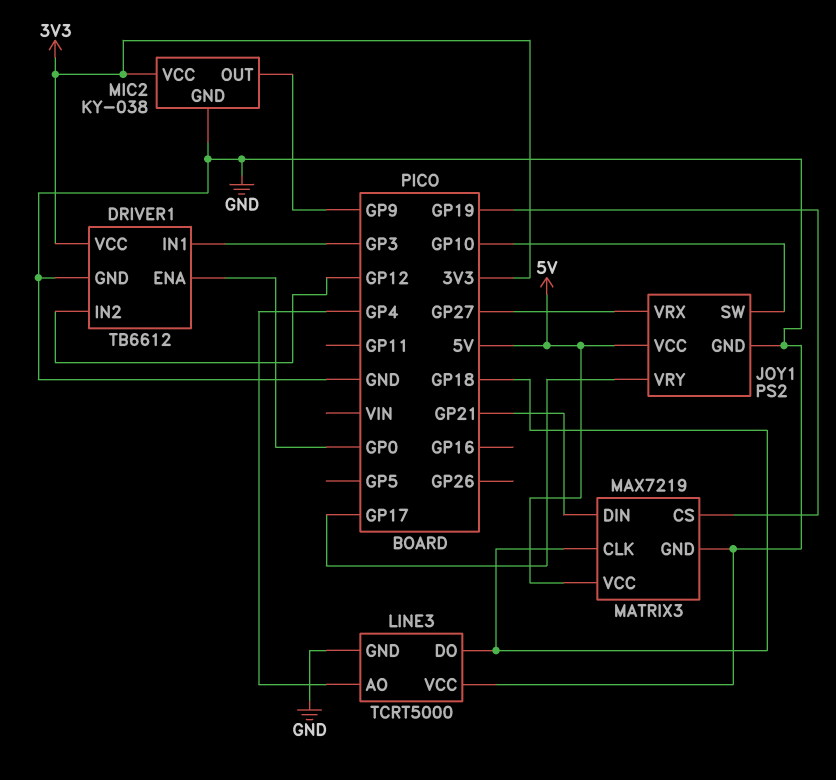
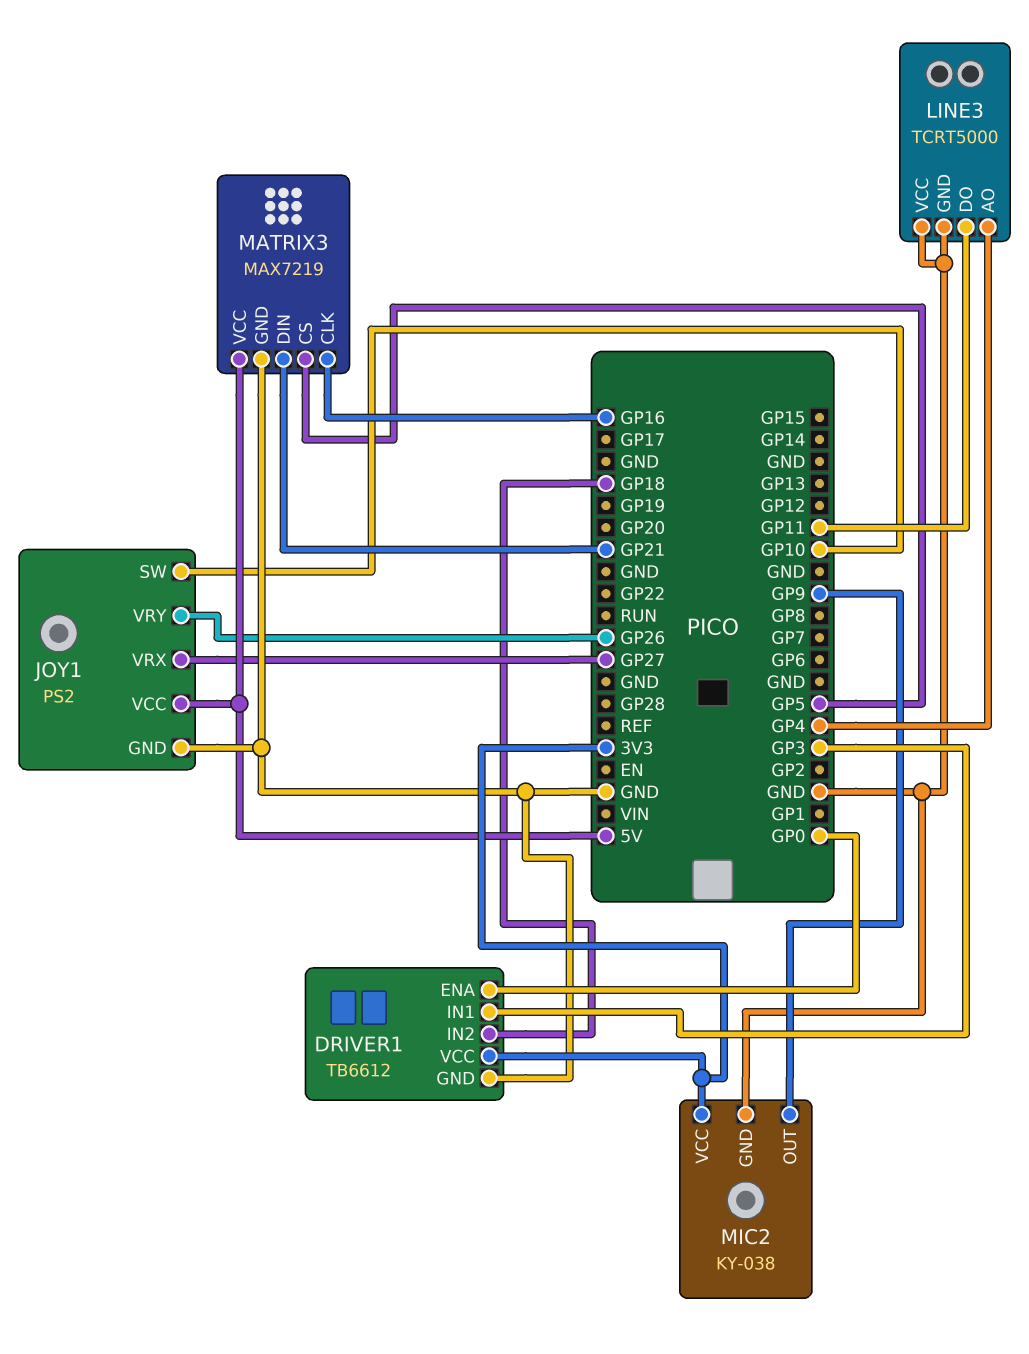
DRIVER1 pin IN2: GP12 -> GP18
JOY1 pin VRY: GP17 -> GP26
LINE3 pin DO: GP18 -> GP11
MATRIX3 pin CLK: GP18 -> GP16
MATRIX3 pin CS: GP19 -> GP5

